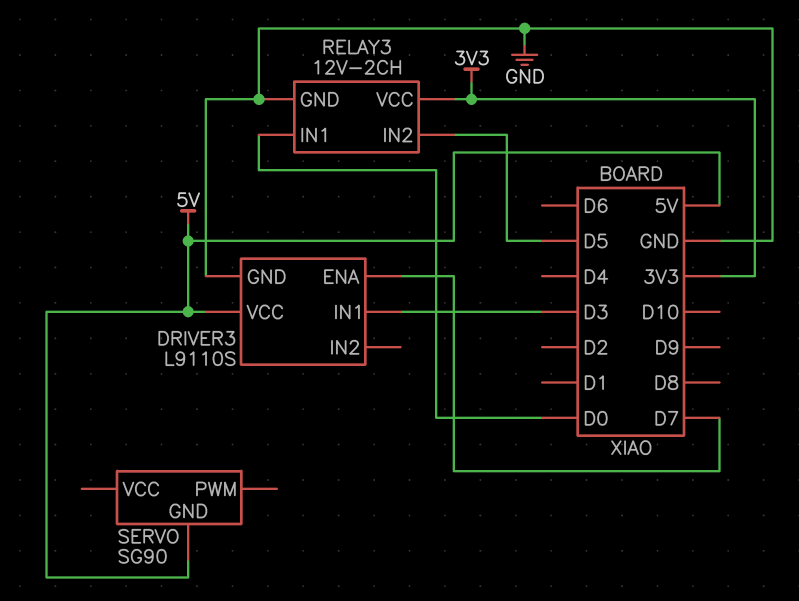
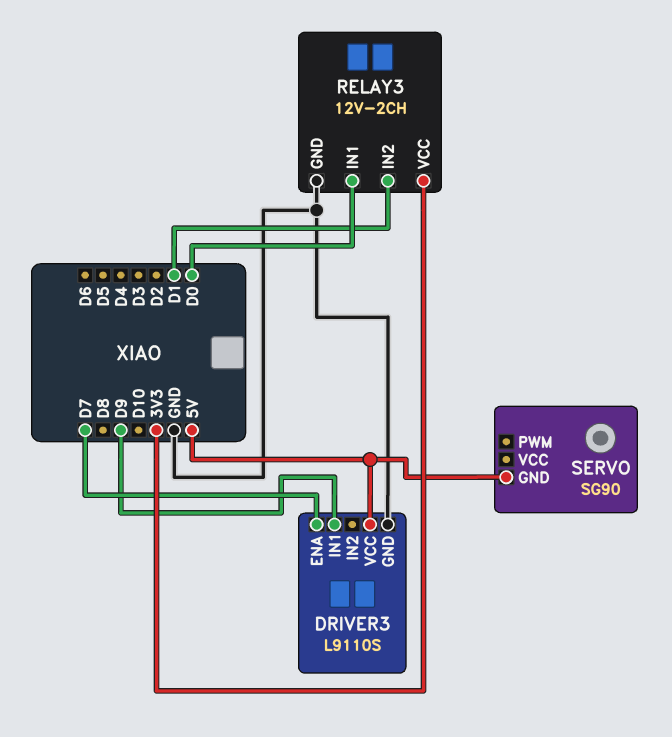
DRIVER3 pin IN1: D3 -> D9
RELAY3 pin IN2: D5 -> D1

